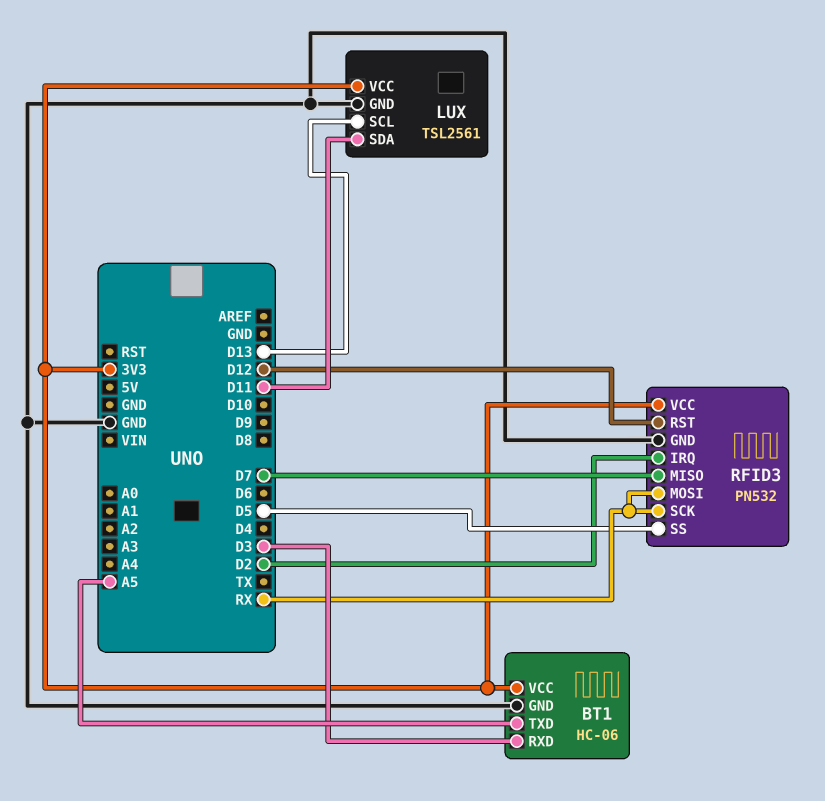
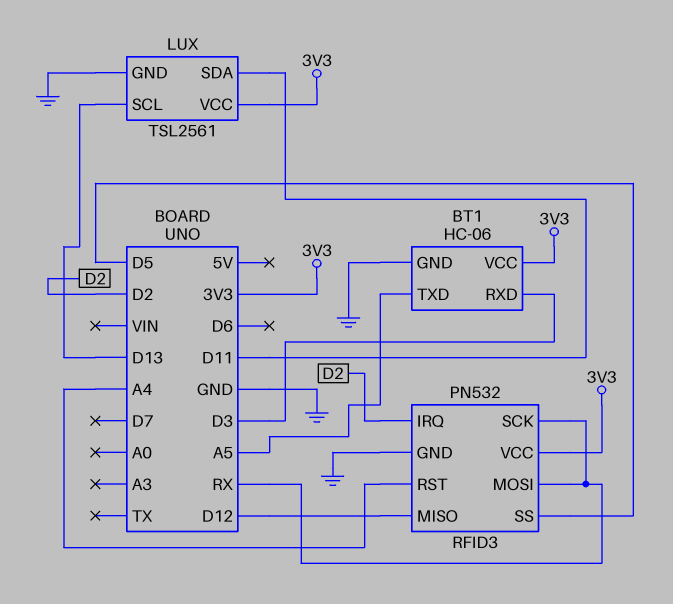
RFID3 pin MISO: D7 -> D12
RFID3 pin RST: D12 -> A4

